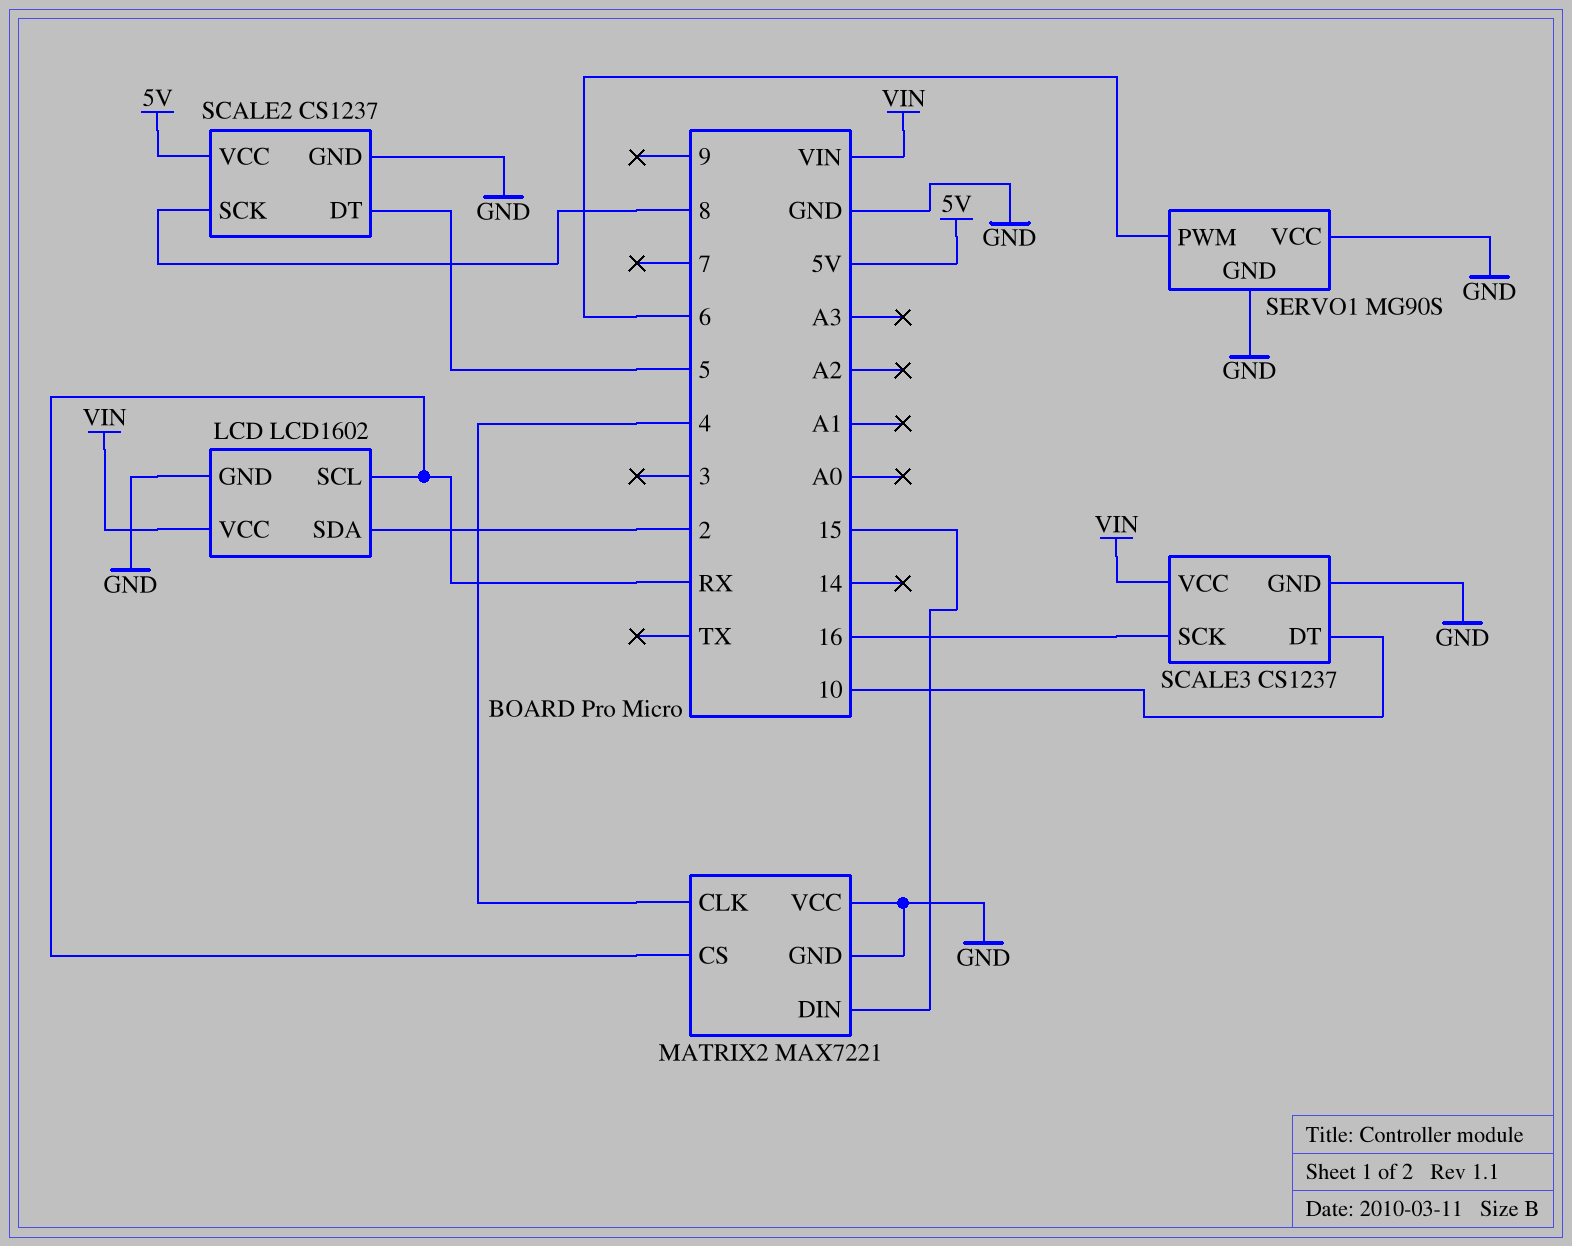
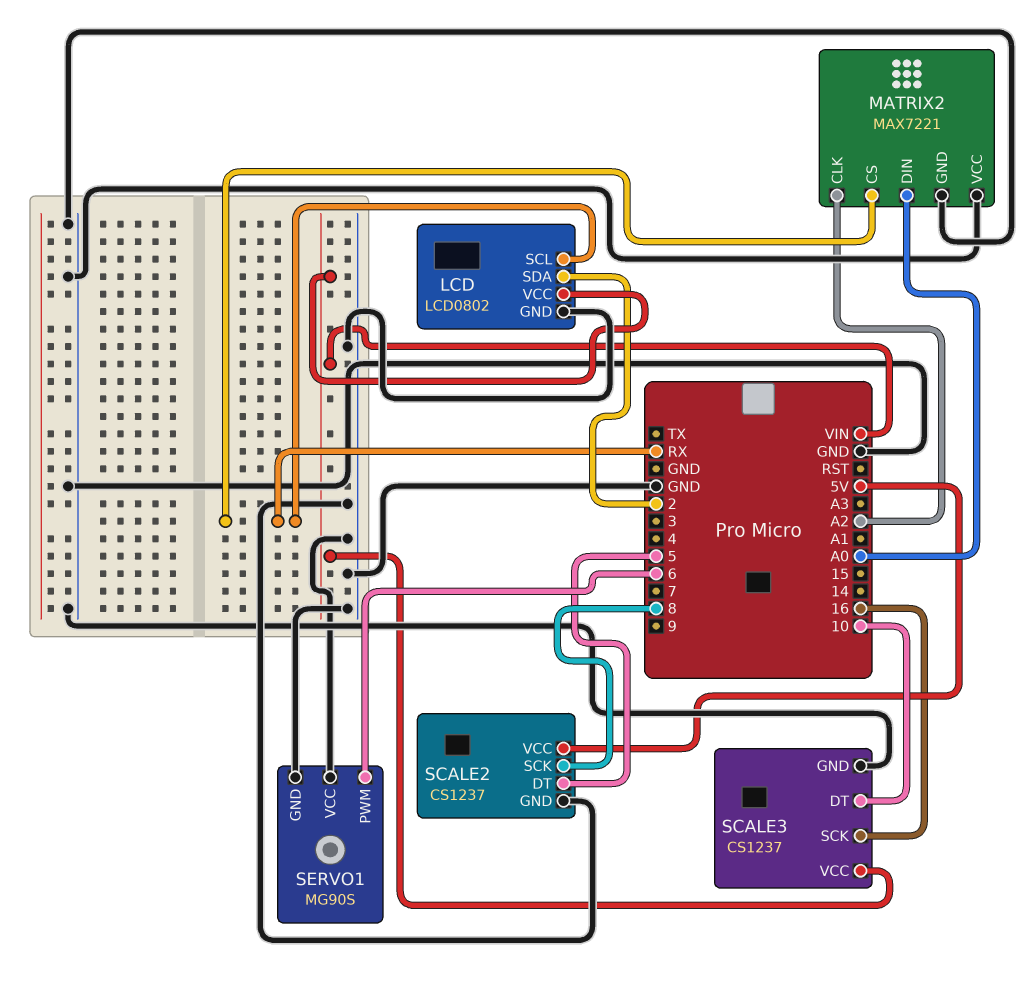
LCD: LCD1602 -> LCD0802
MATRIX2 pin CLK: 4 -> A2
MATRIX2 pin DIN: 15 -> A0

